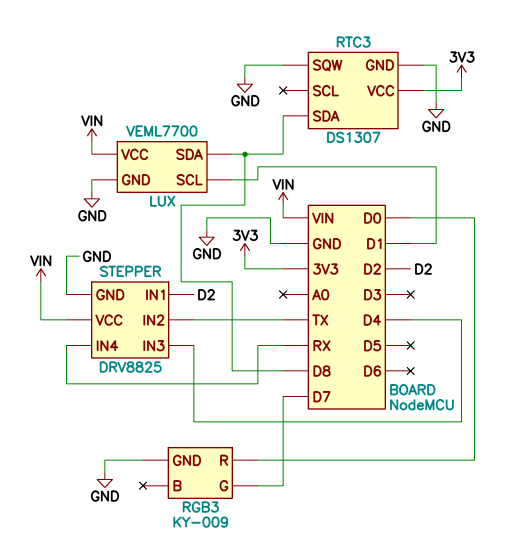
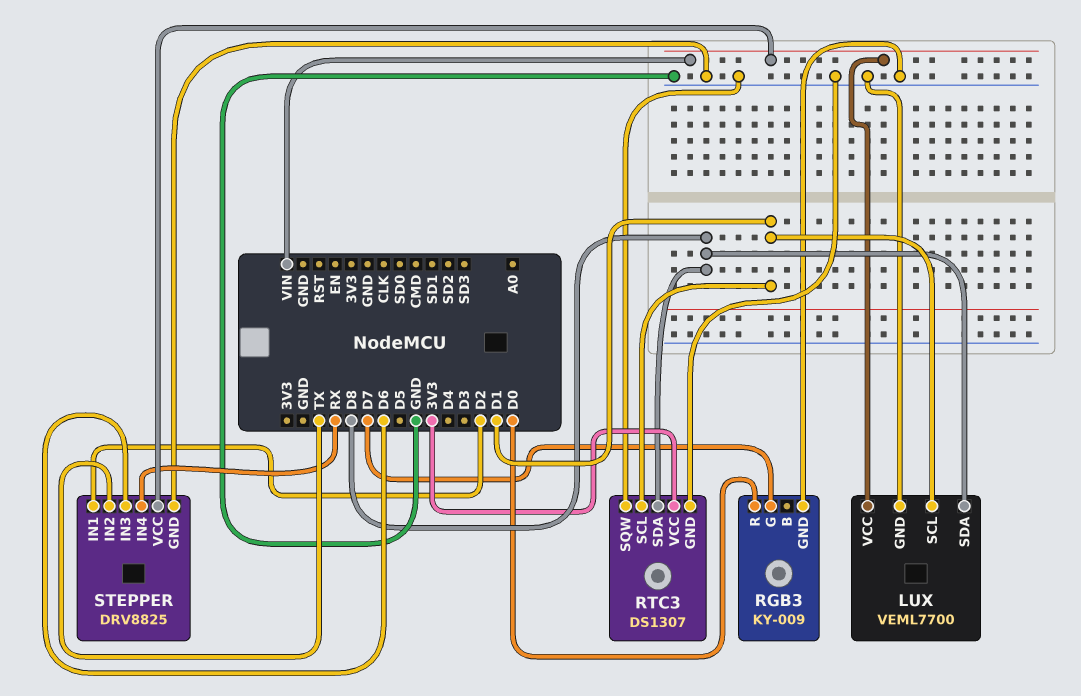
RTC3 pin SCL: none -> D1
STEPPER pin IN3: D4 -> D6

